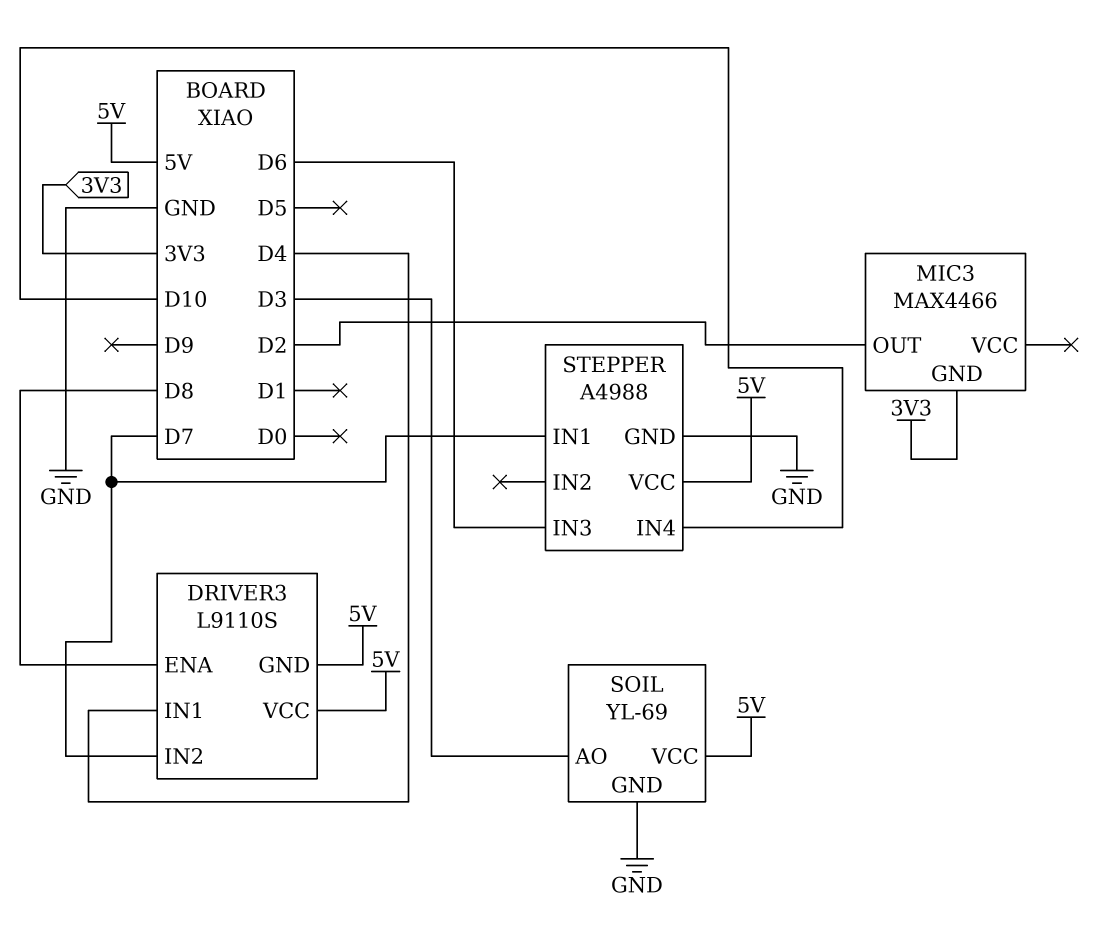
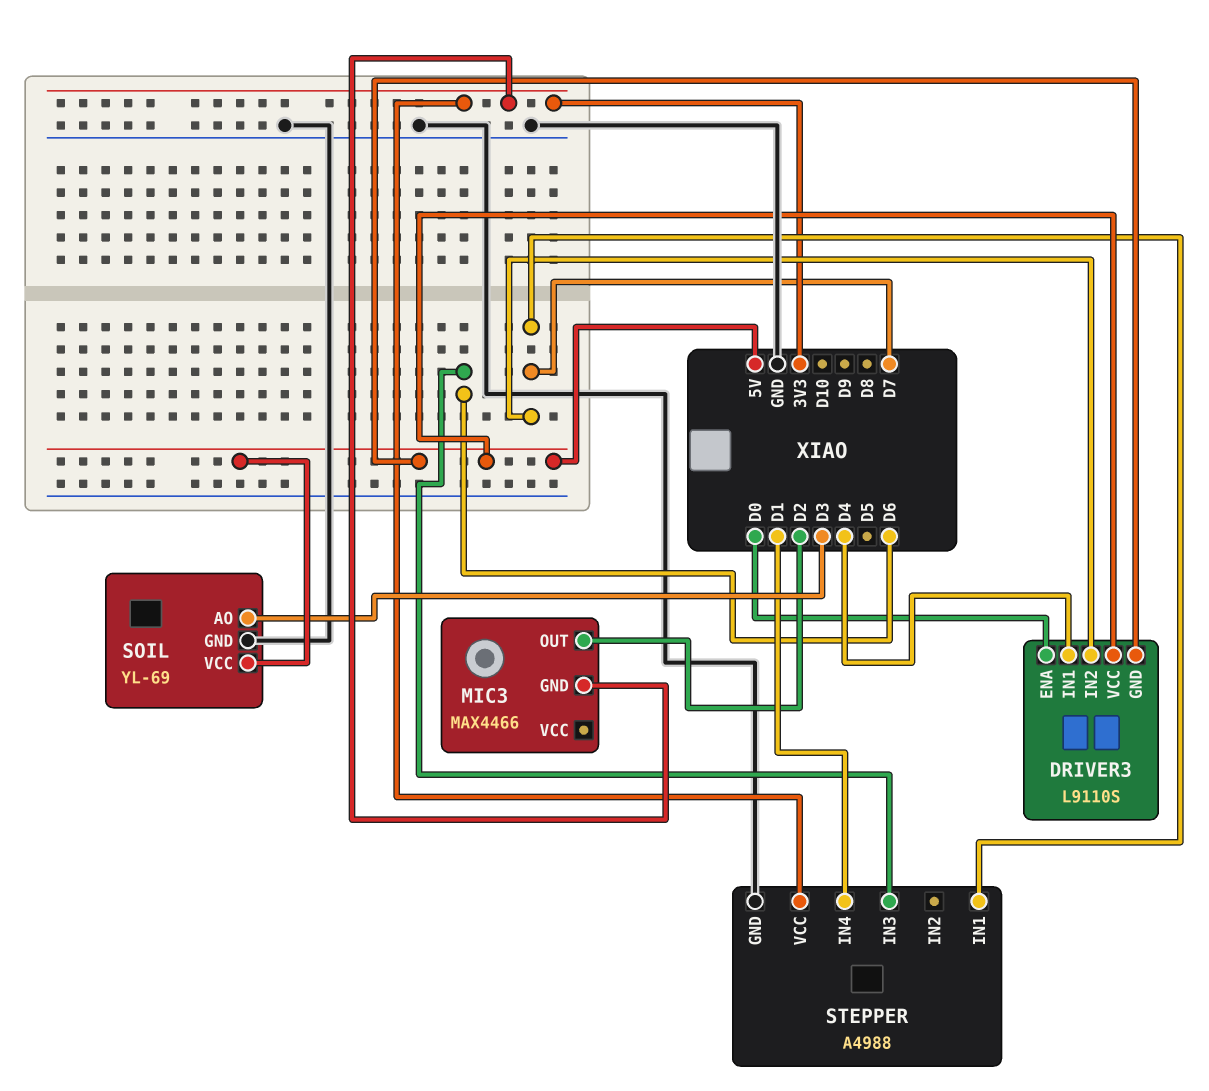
DRIVER3 pin ENA: D8 -> D0
STEPPER pin IN4: D10 -> D1
STEPPER pin VCC: 5V -> 3V3

